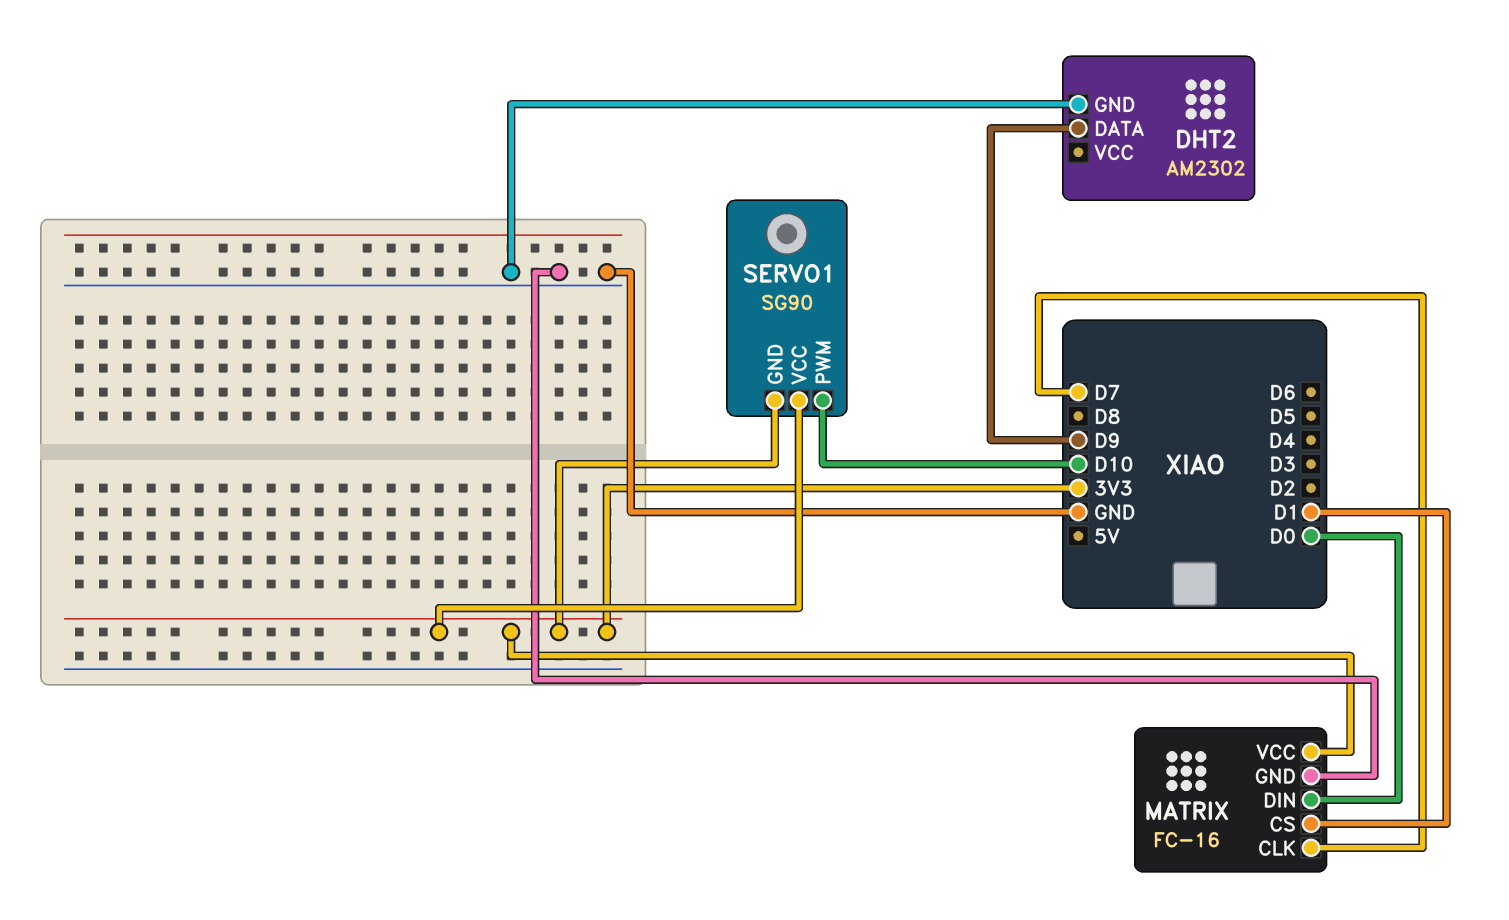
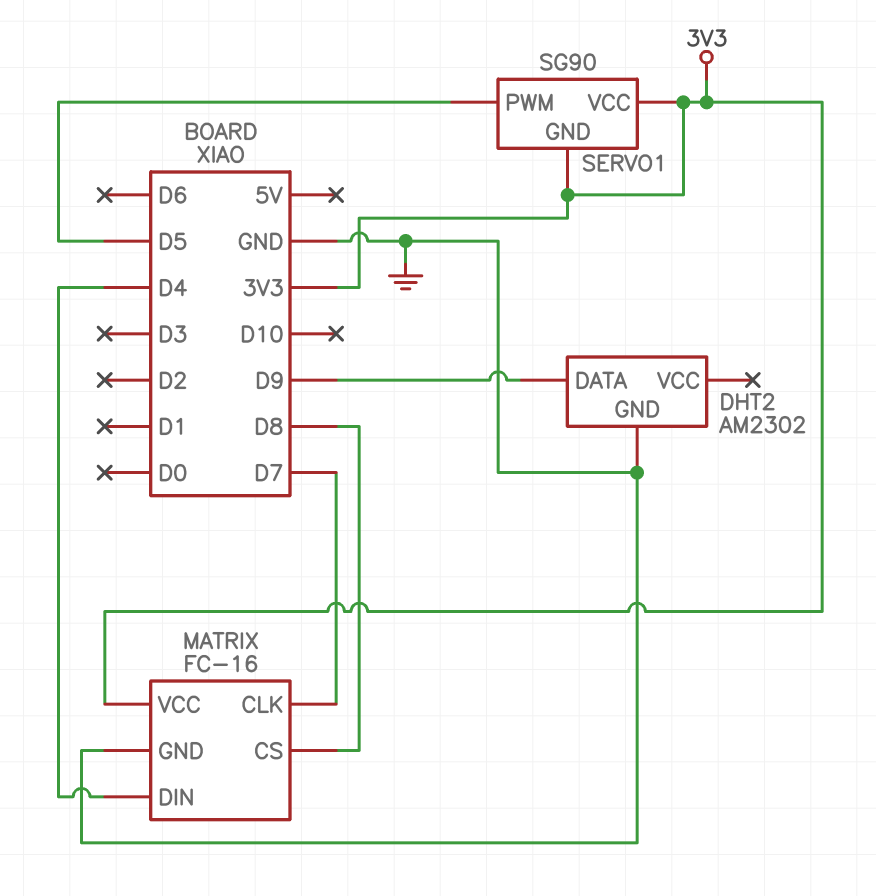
MATRIX pin CS: D1 -> D8
MATRIX pin DIN: D0 -> D4
SERVO1 pin PWM: D10 -> D5

